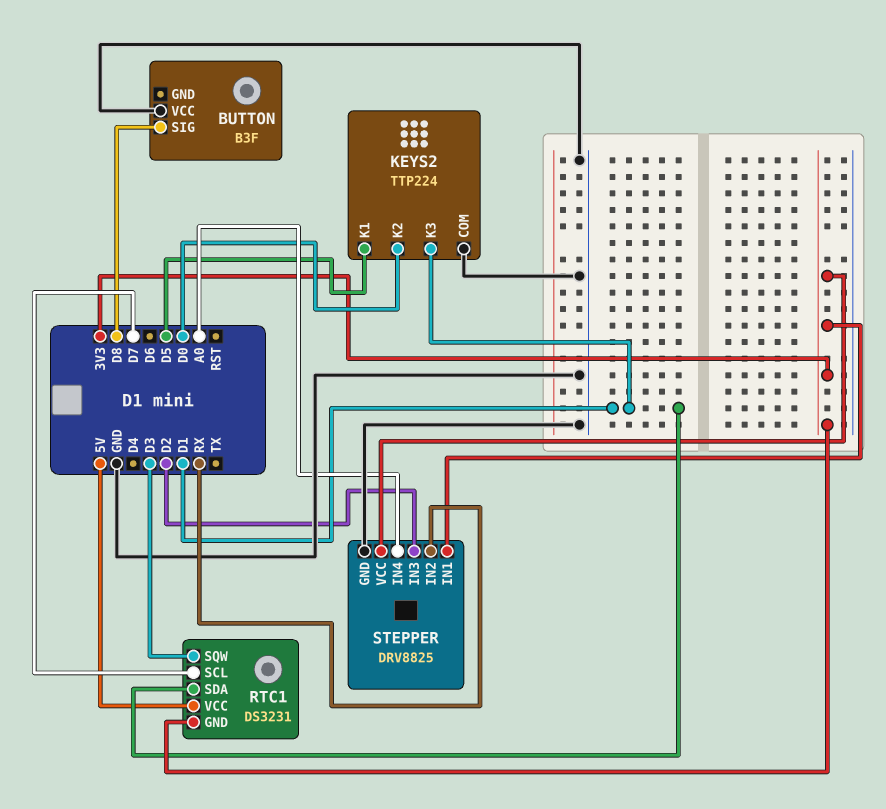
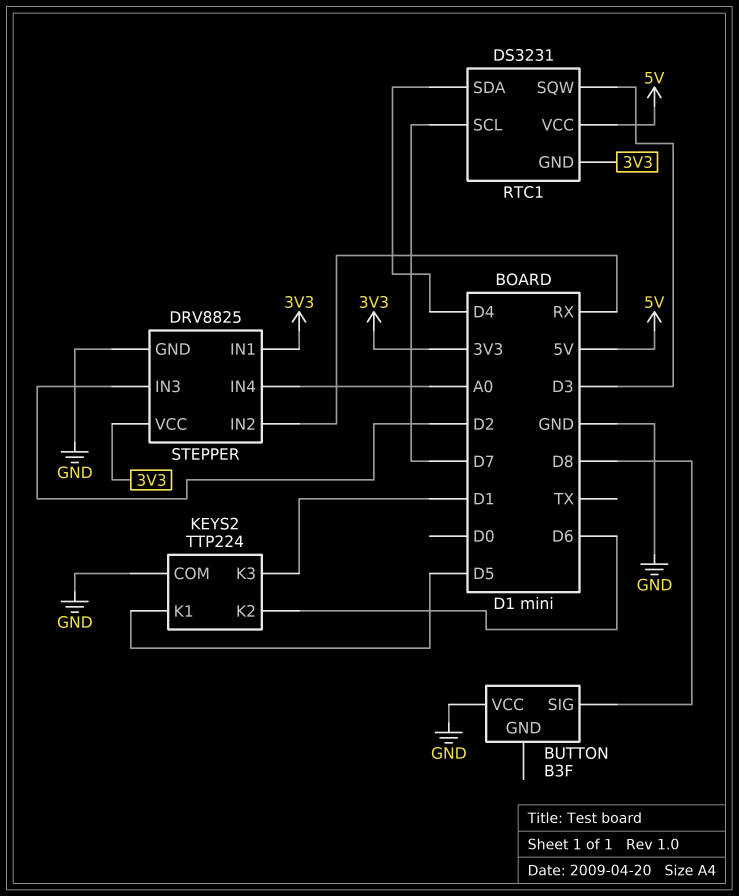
KEYS2 pin K2: D0 -> D6
RTC1 pin SDA: D1 -> D4

